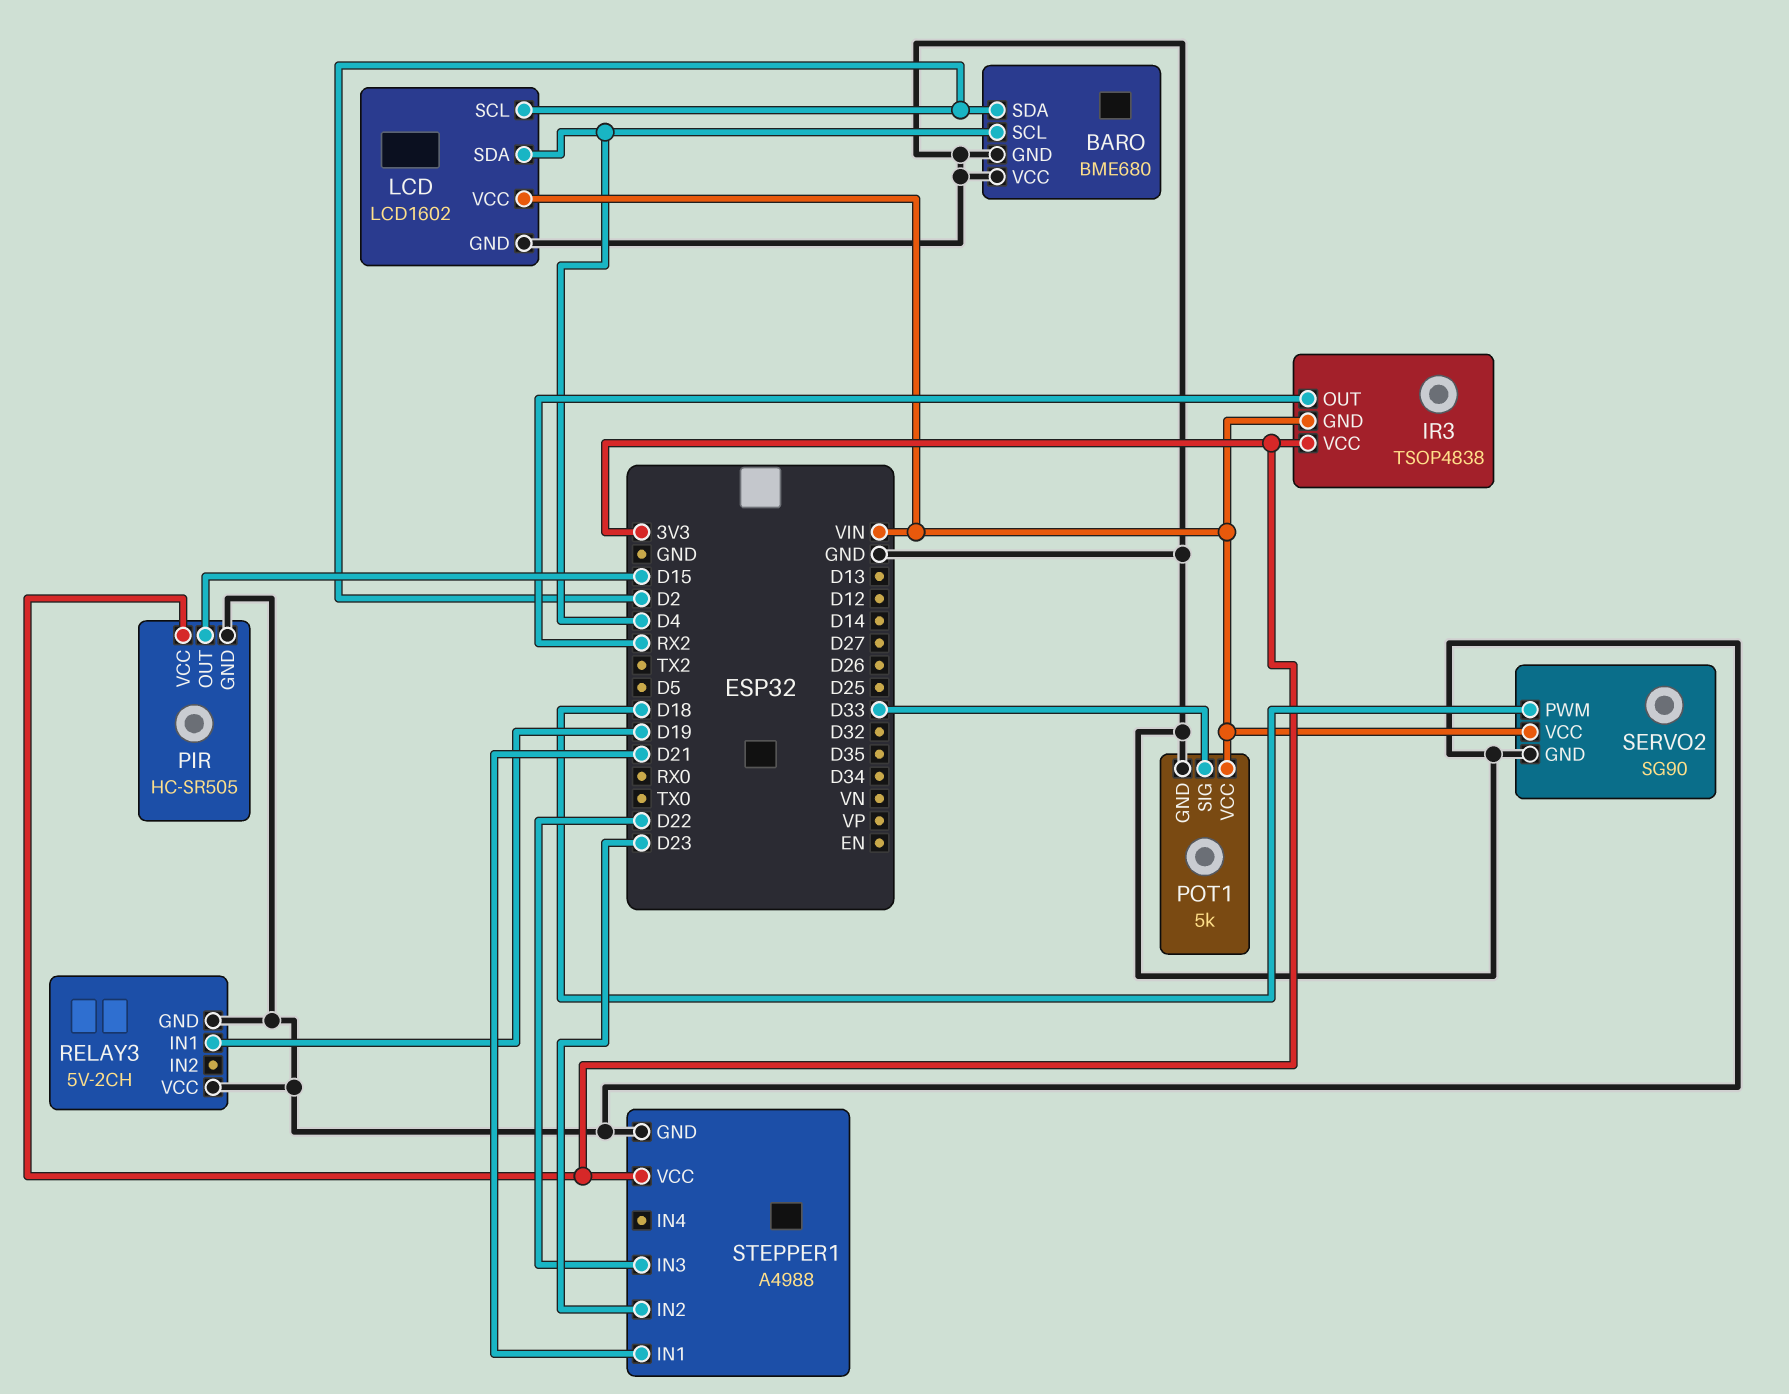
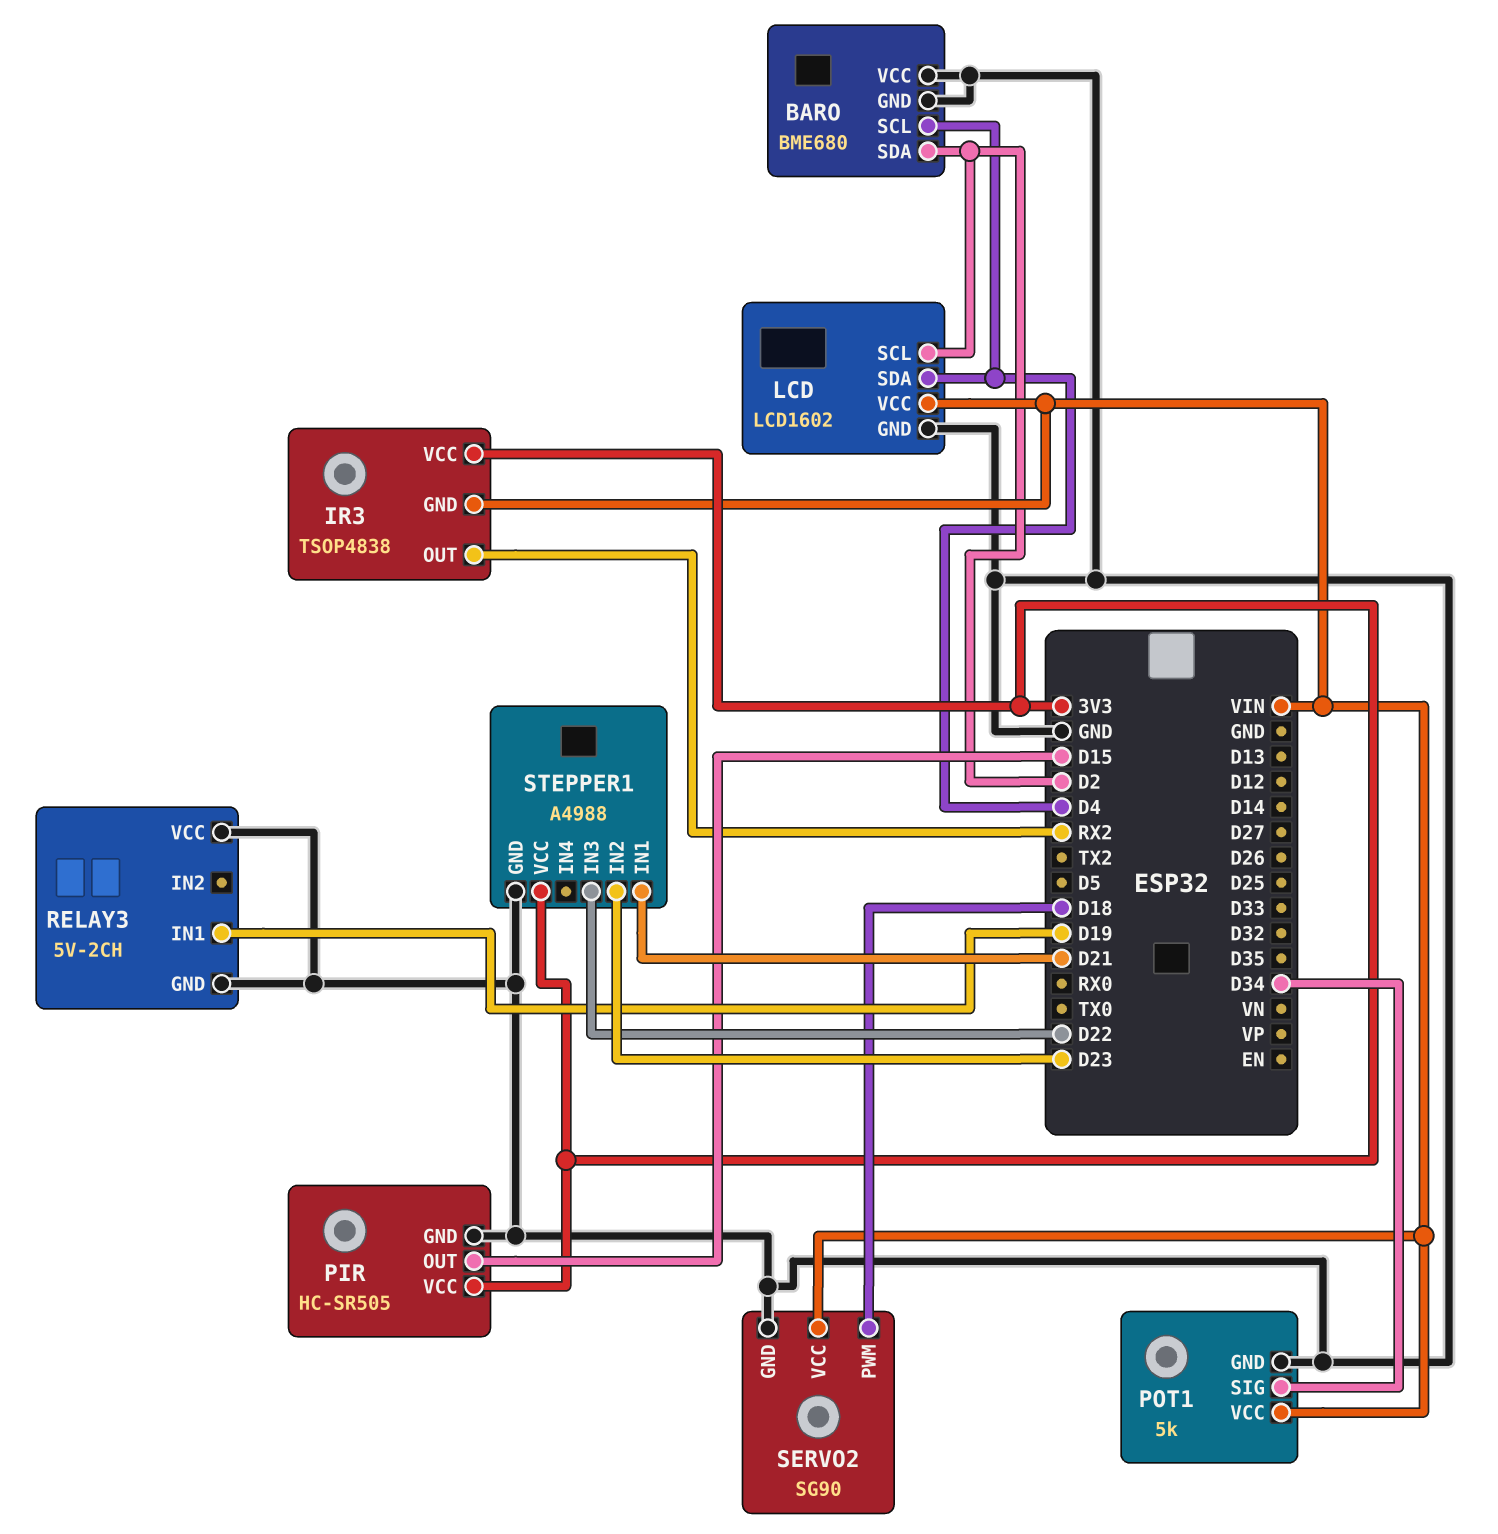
POT1 pin SIG: D33 -> D34

